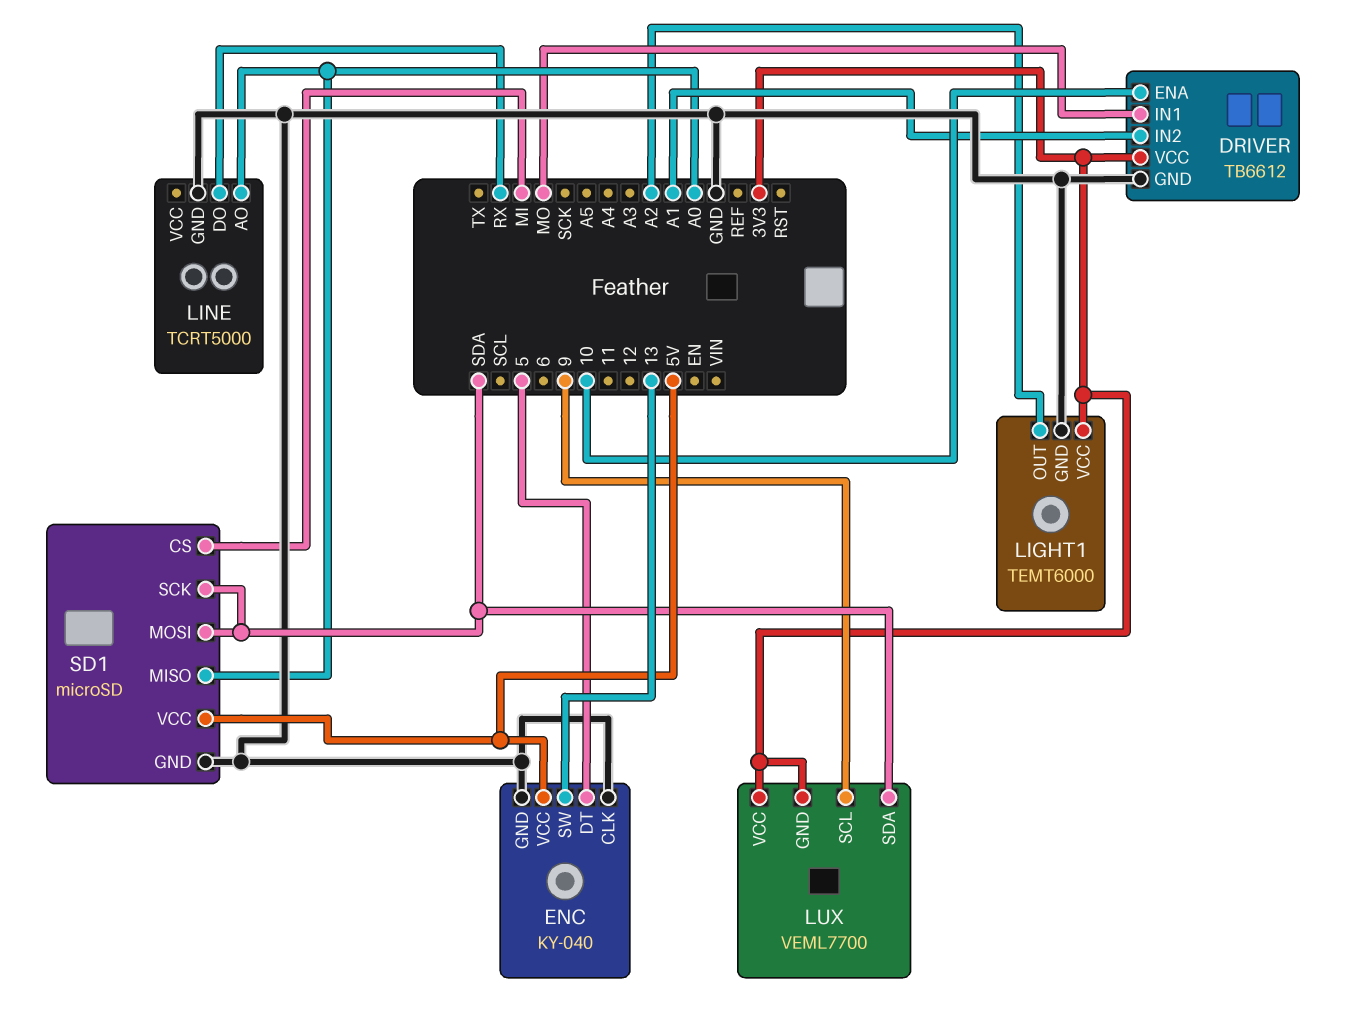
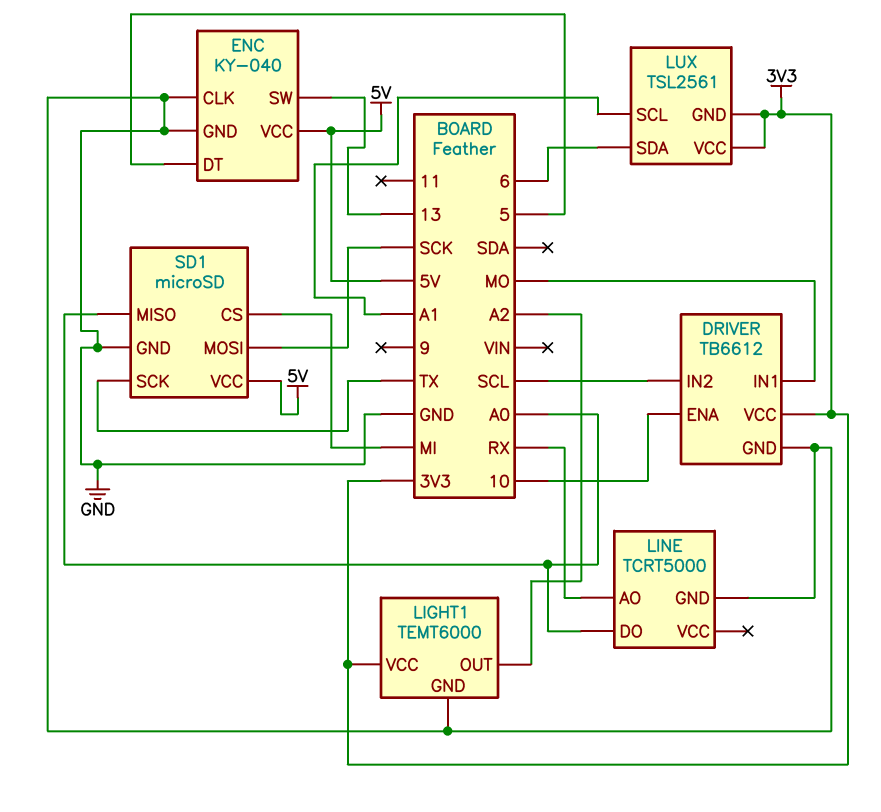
DRIVER pin IN2: A1 -> SCL
LINE pin AO: A0 -> RX
LINE pin DO: RX -> A0
LUX: VEML7700 -> TSL2561
LUX pin SCL: 9 -> A1
LUX pin SDA: SDA -> 6
SD1 pin MOSI: SDA -> SCK
SD1 pin SCK: SDA -> TX

